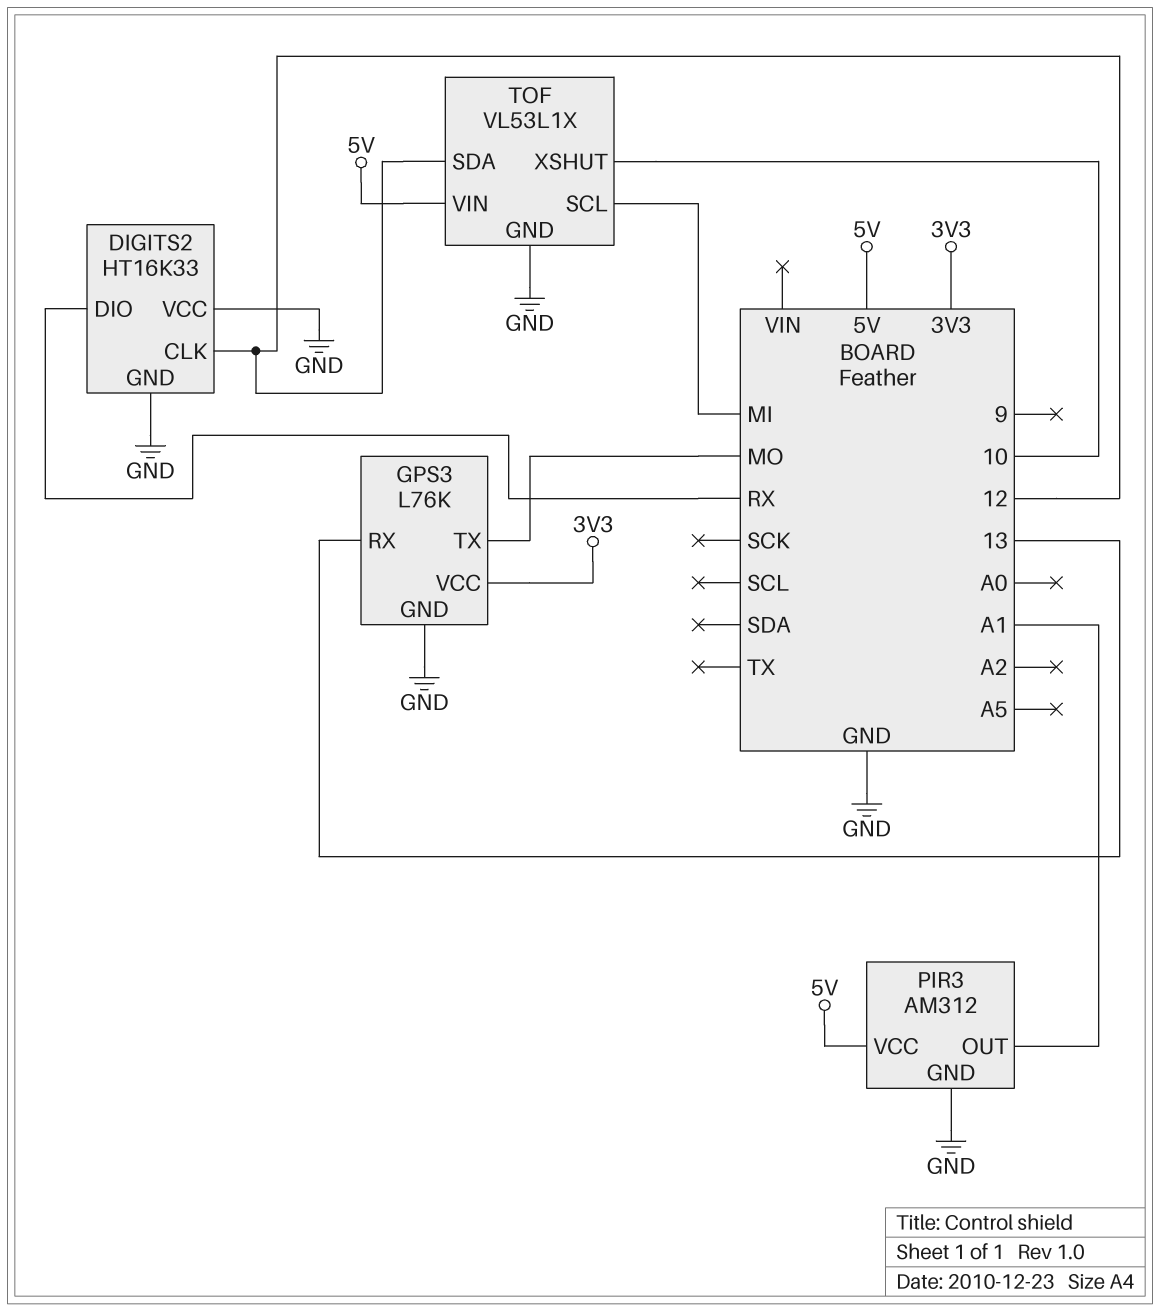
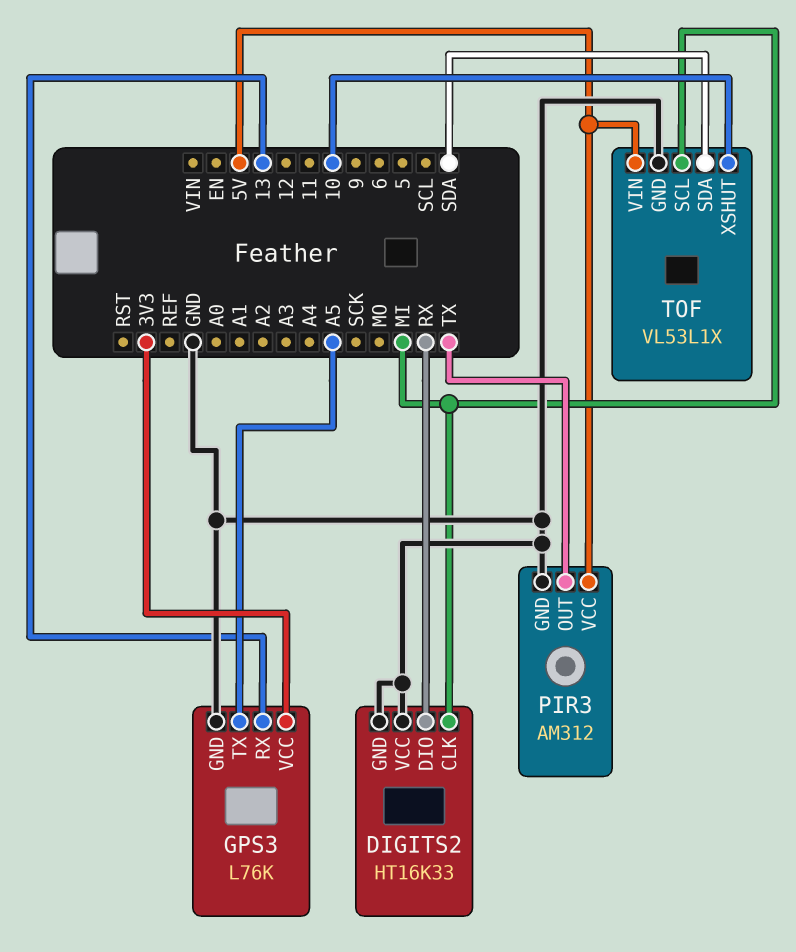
DIGITS2 pin CLK: 12 -> MI
GPS3 pin TX: MO -> A5
PIR3 pin OUT: A1 -> TX
TOF pin SDA: 12 -> SDA

